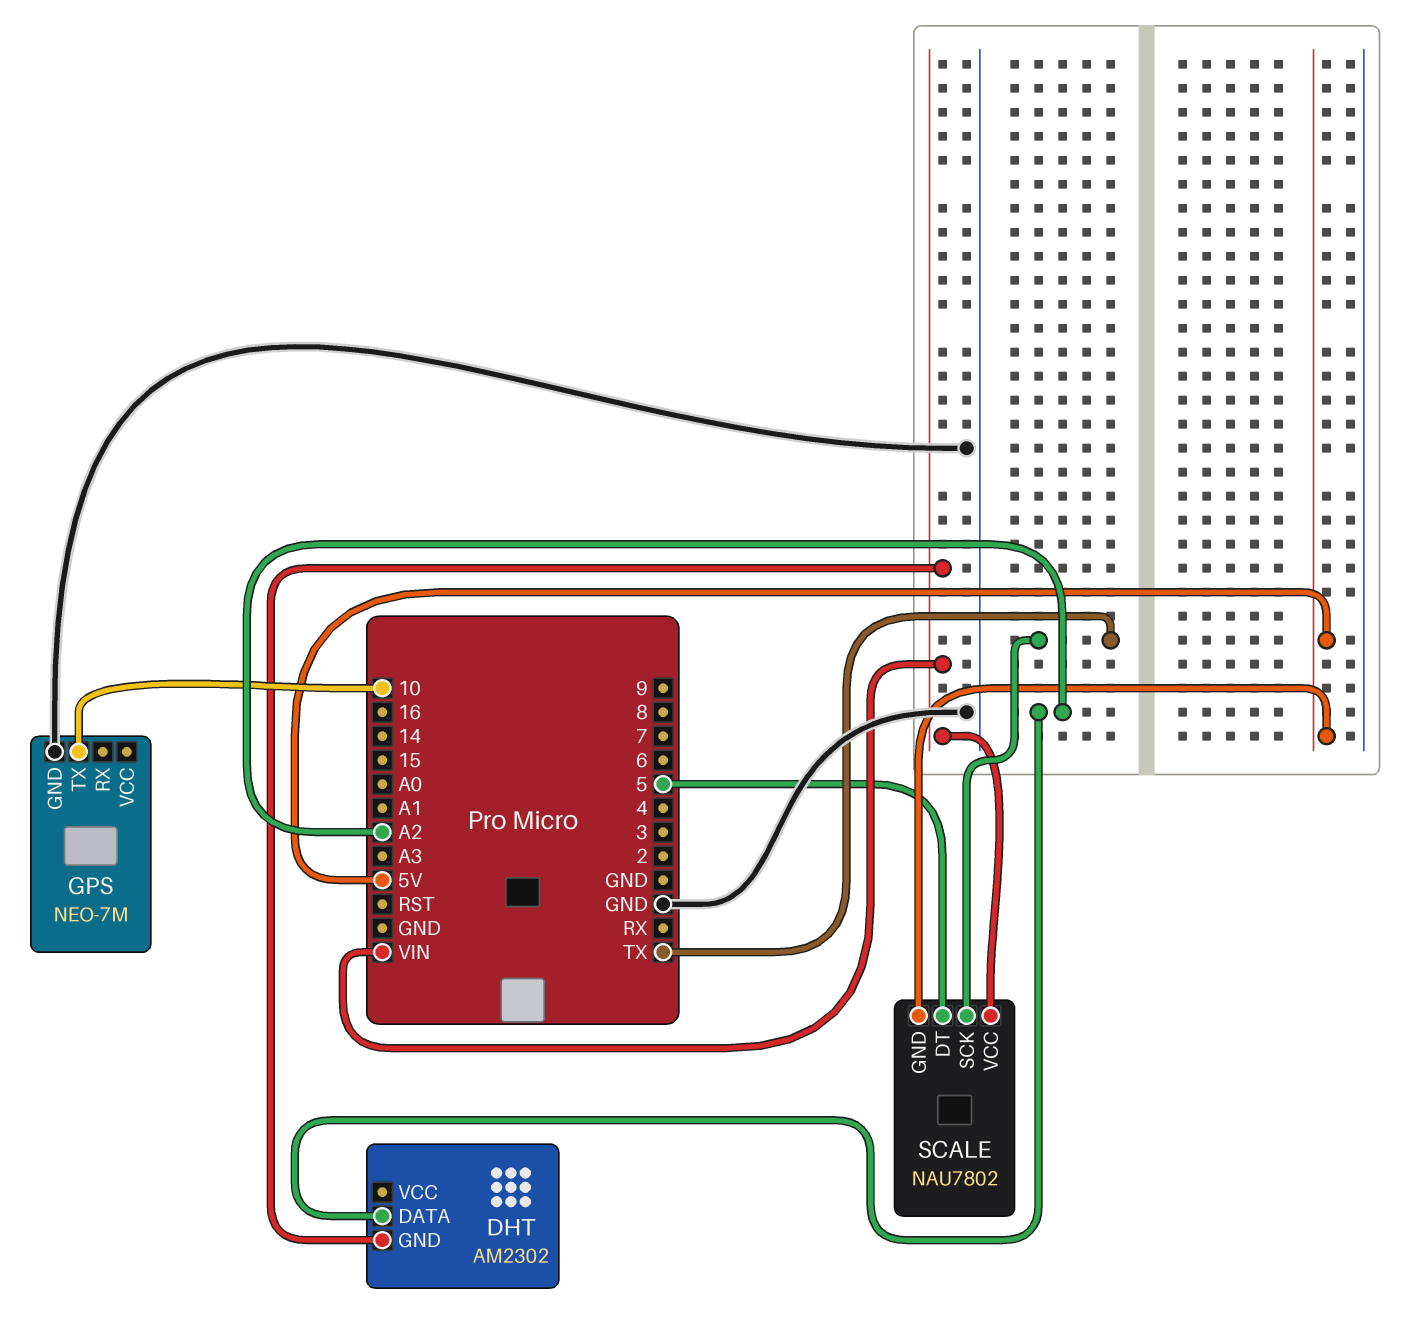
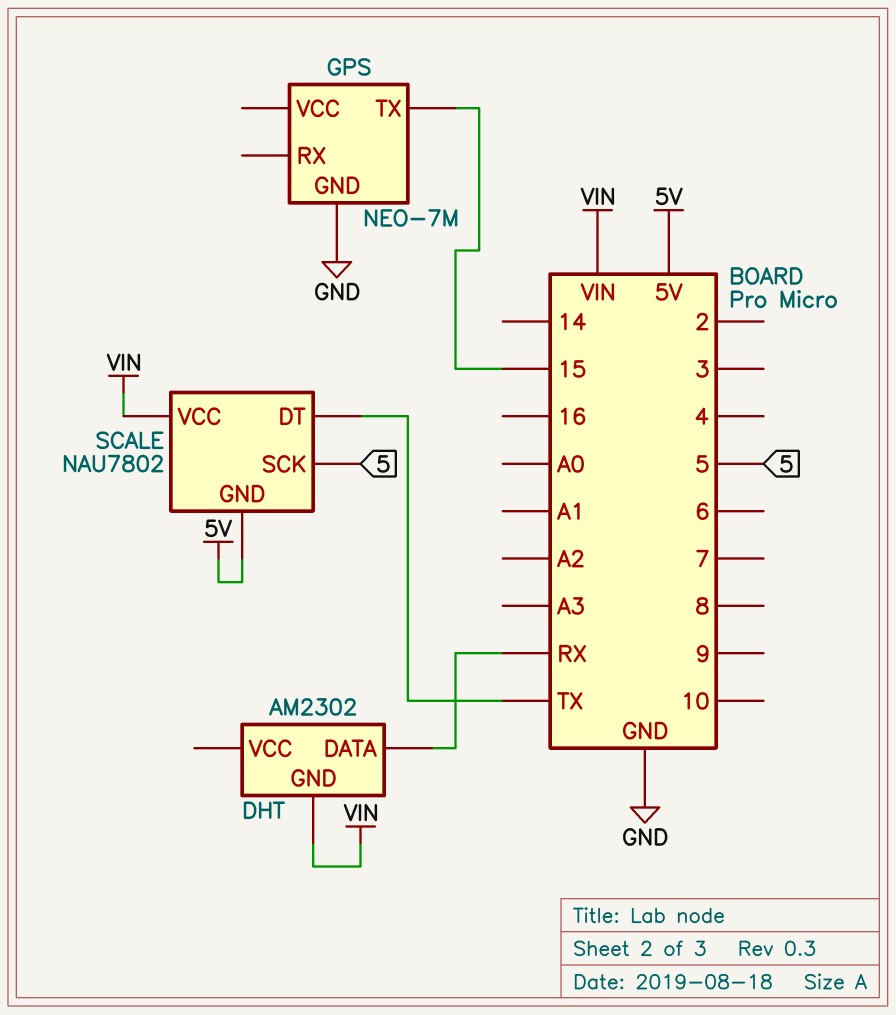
DHT pin DATA: A2 -> RX
GPS pin TX: 10 -> 15
SCALE pin DT: 5 -> TX
SCALE pin SCK: TX -> 5

